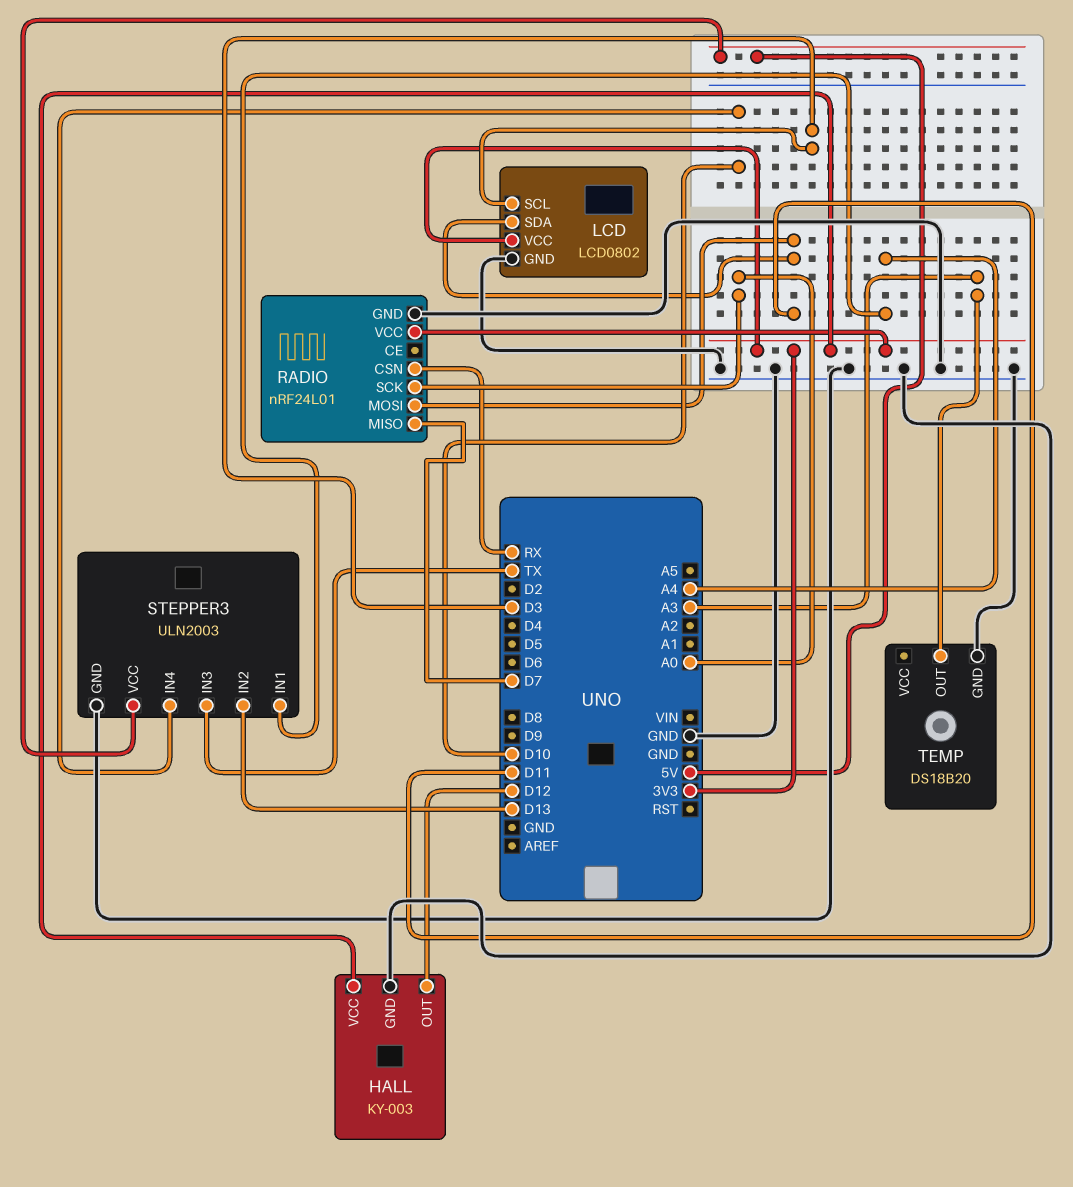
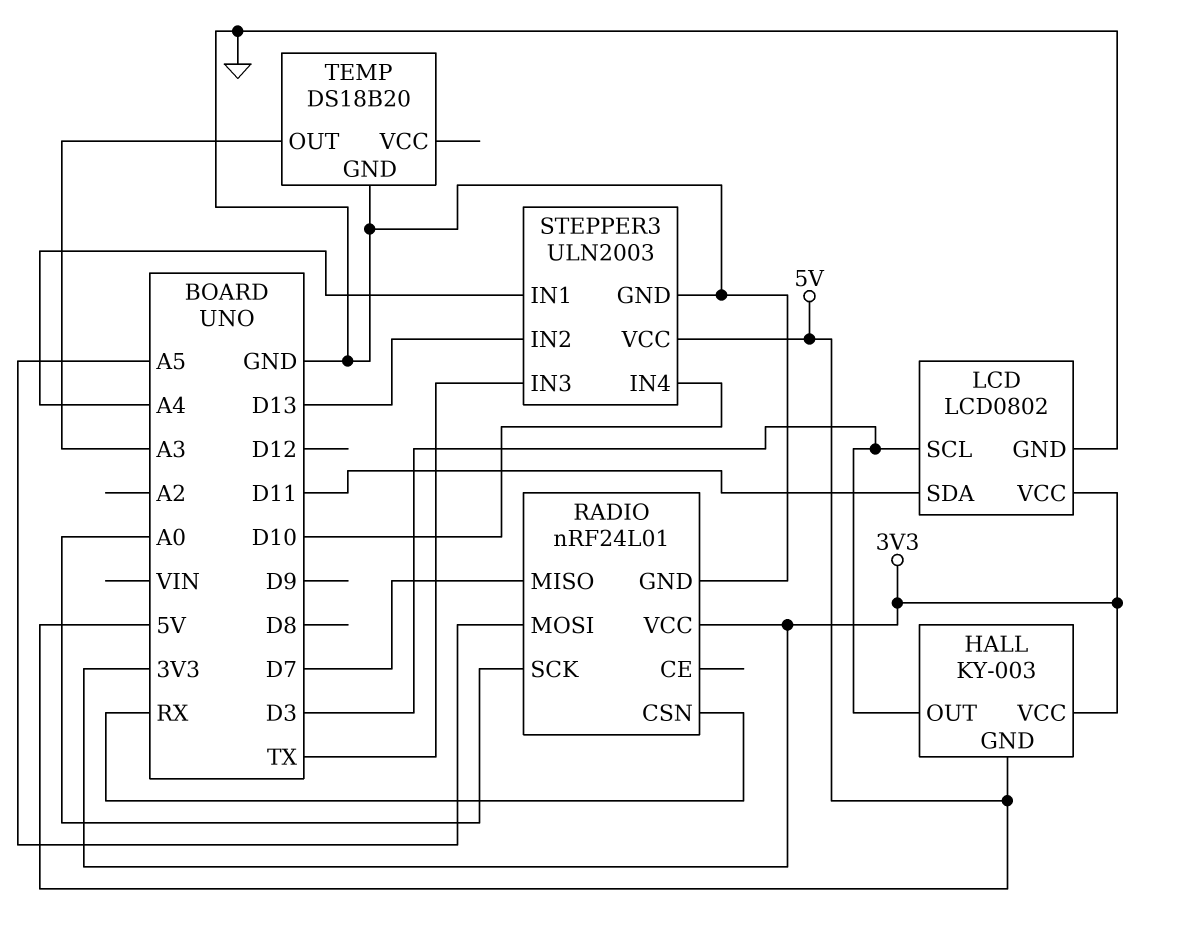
HALL pin GND: GND -> 5V
HALL pin OUT: D12 -> D3
RADIO pin MOSI: D11 -> A5

